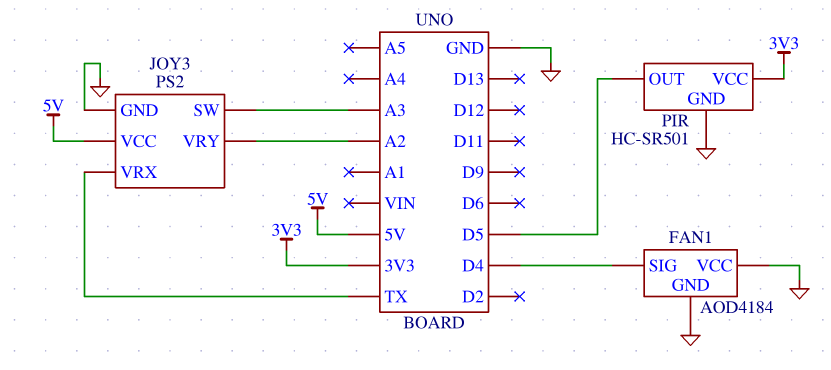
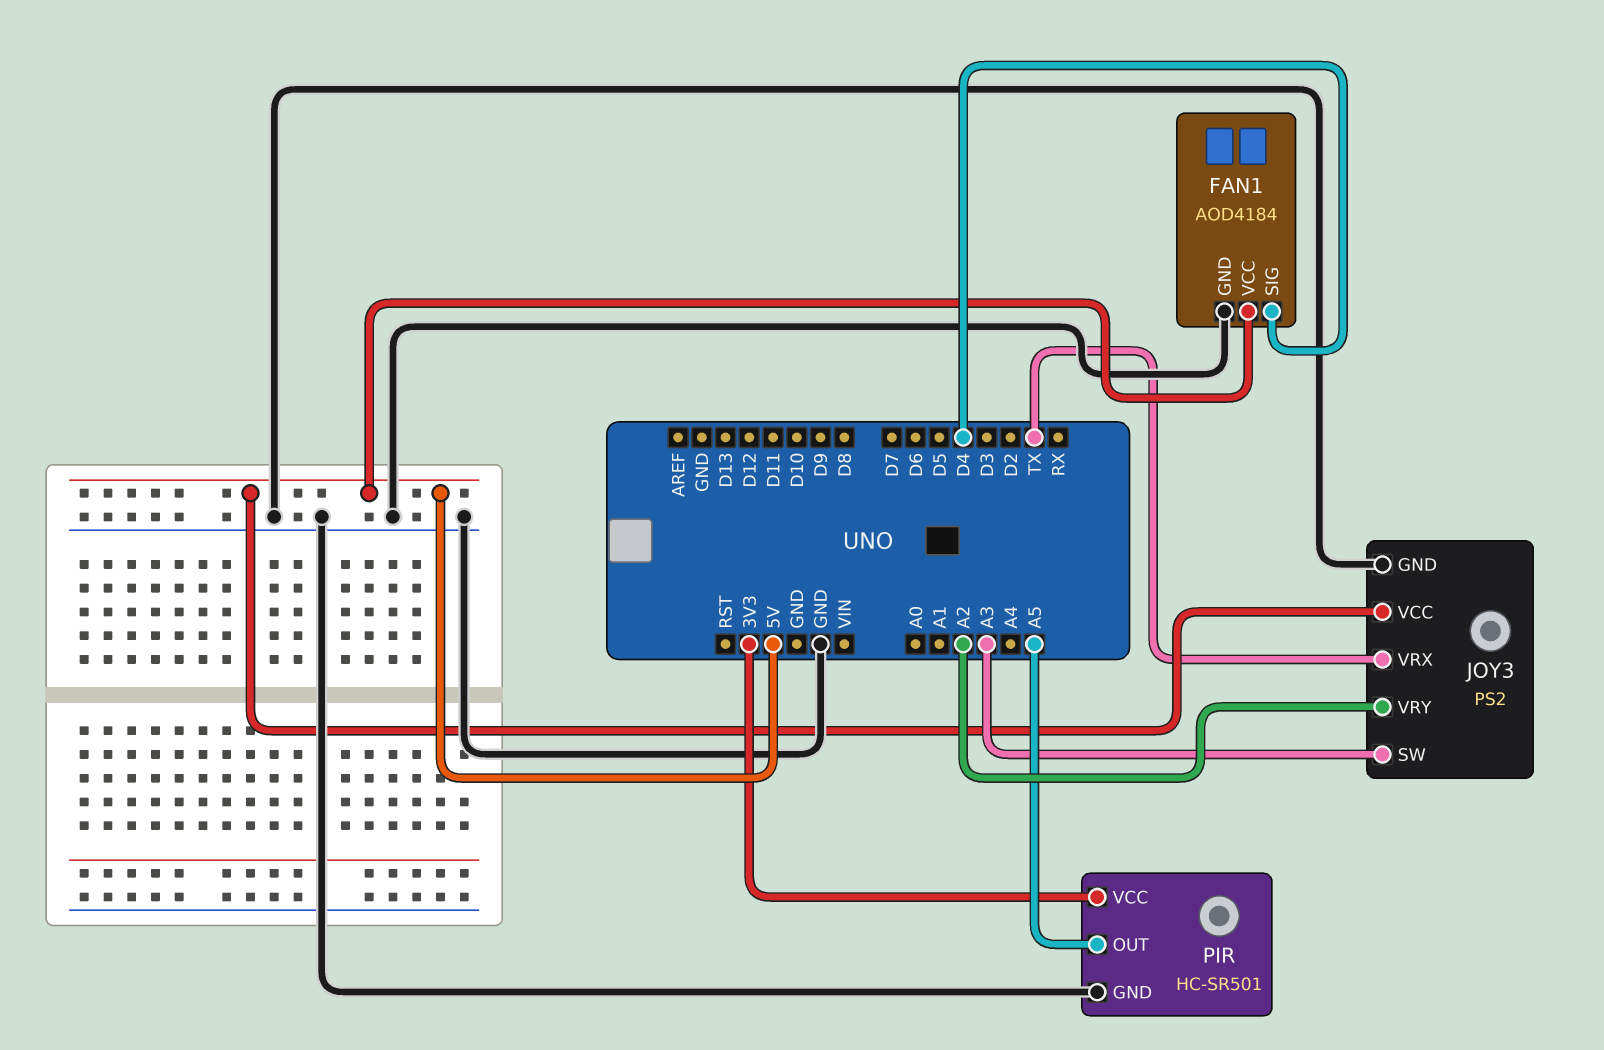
FAN1 pin VCC: GND -> 5V
PIR pin OUT: D5 -> A5

